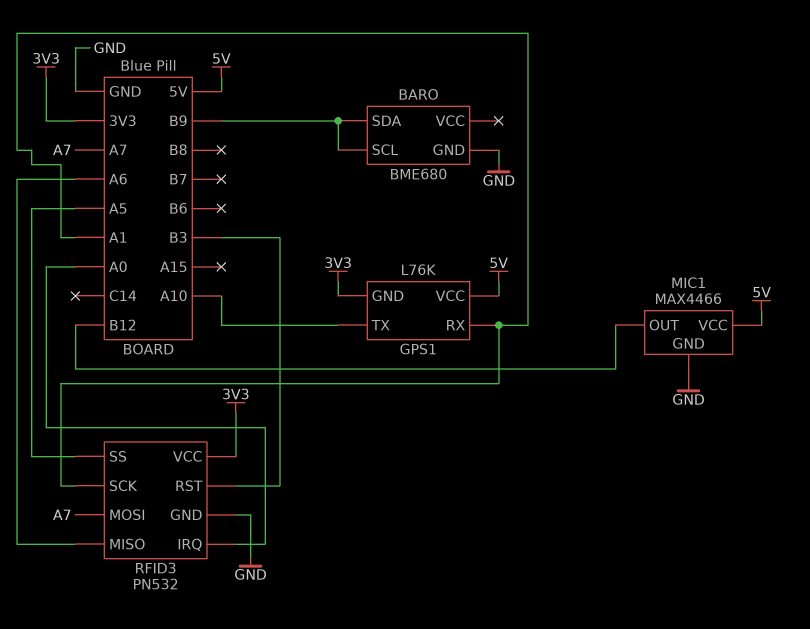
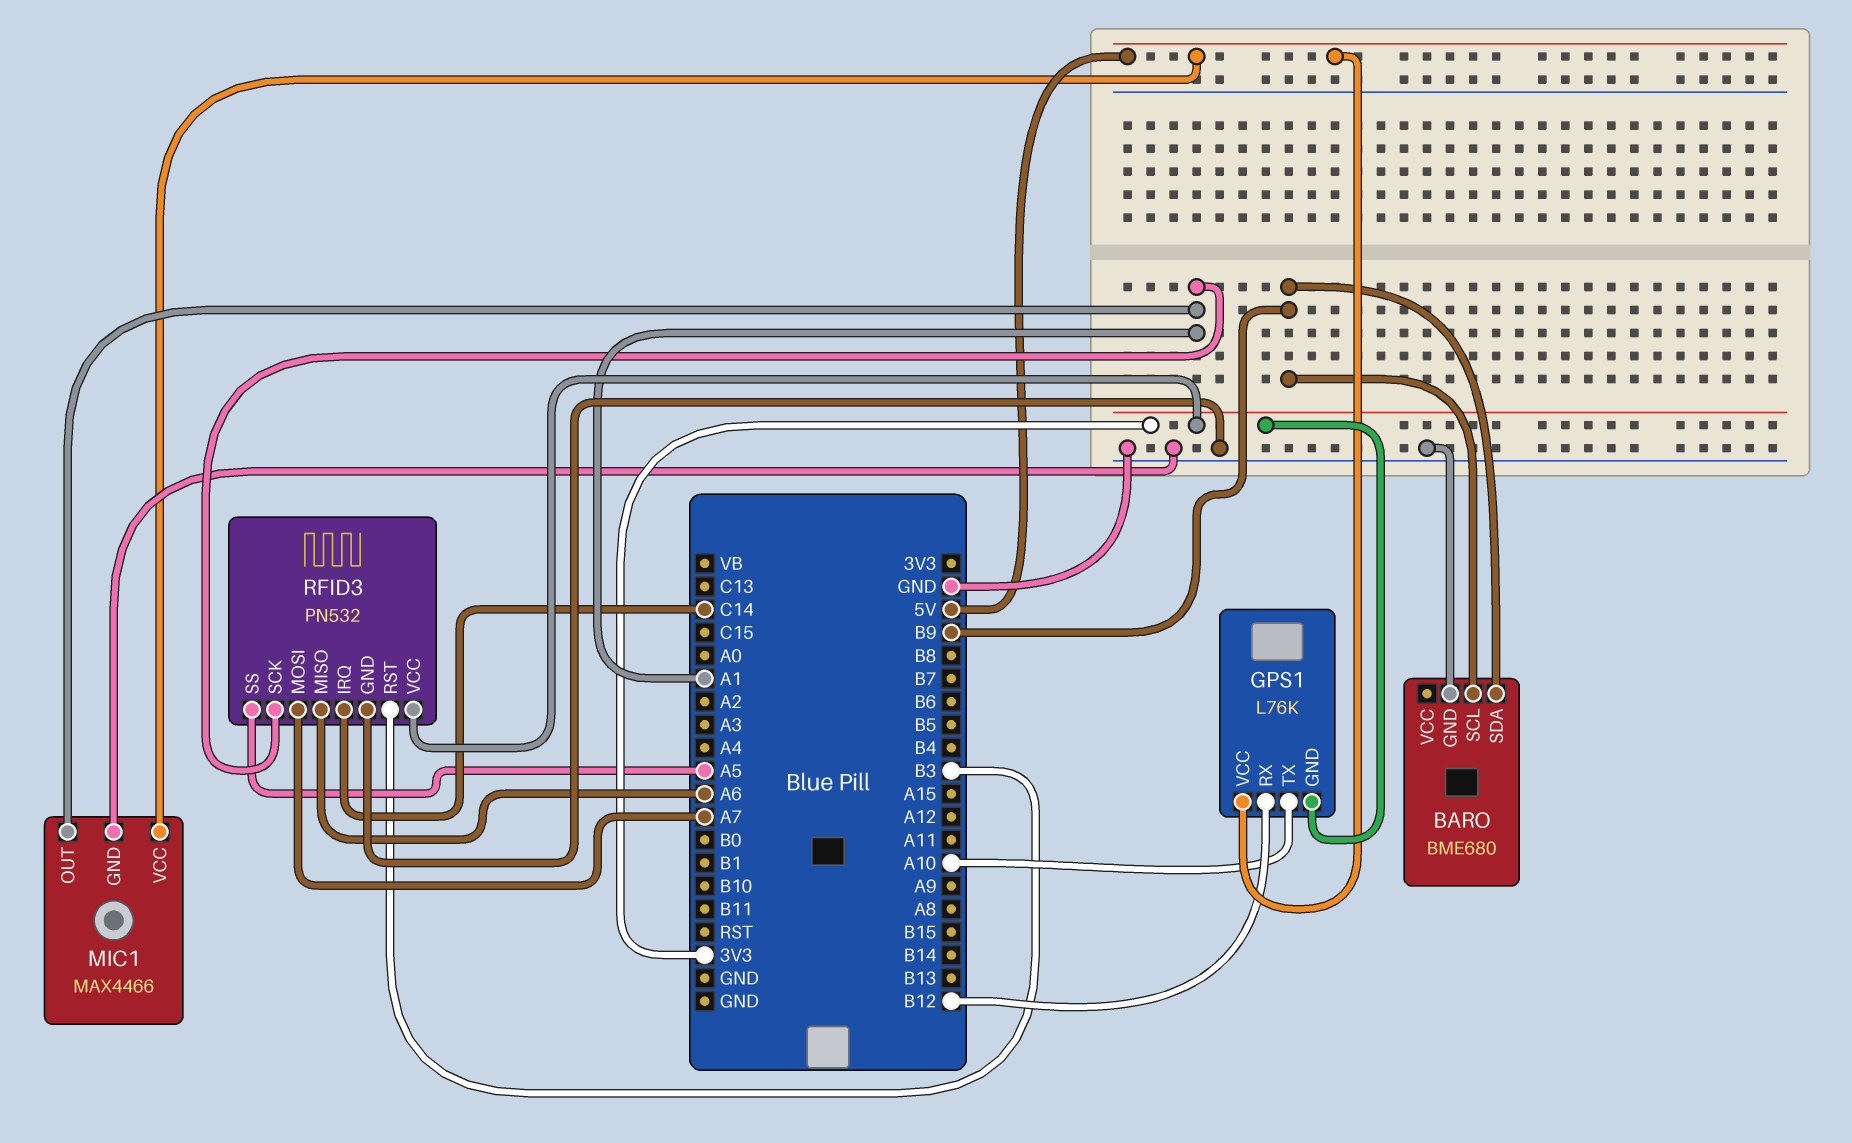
GPS1 pin RX: A1 -> B12
MIC1 pin OUT: B12 -> A1
RFID3 pin IRQ: A0 -> C14

